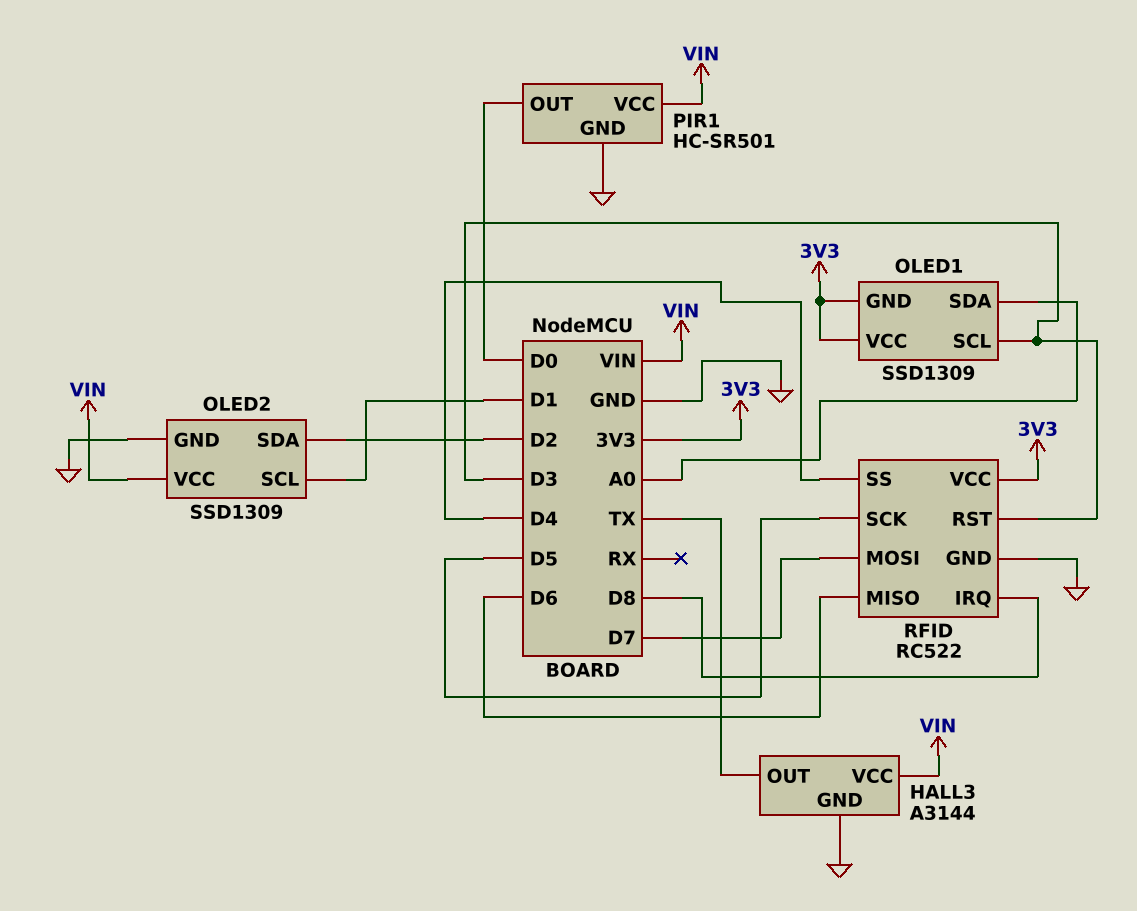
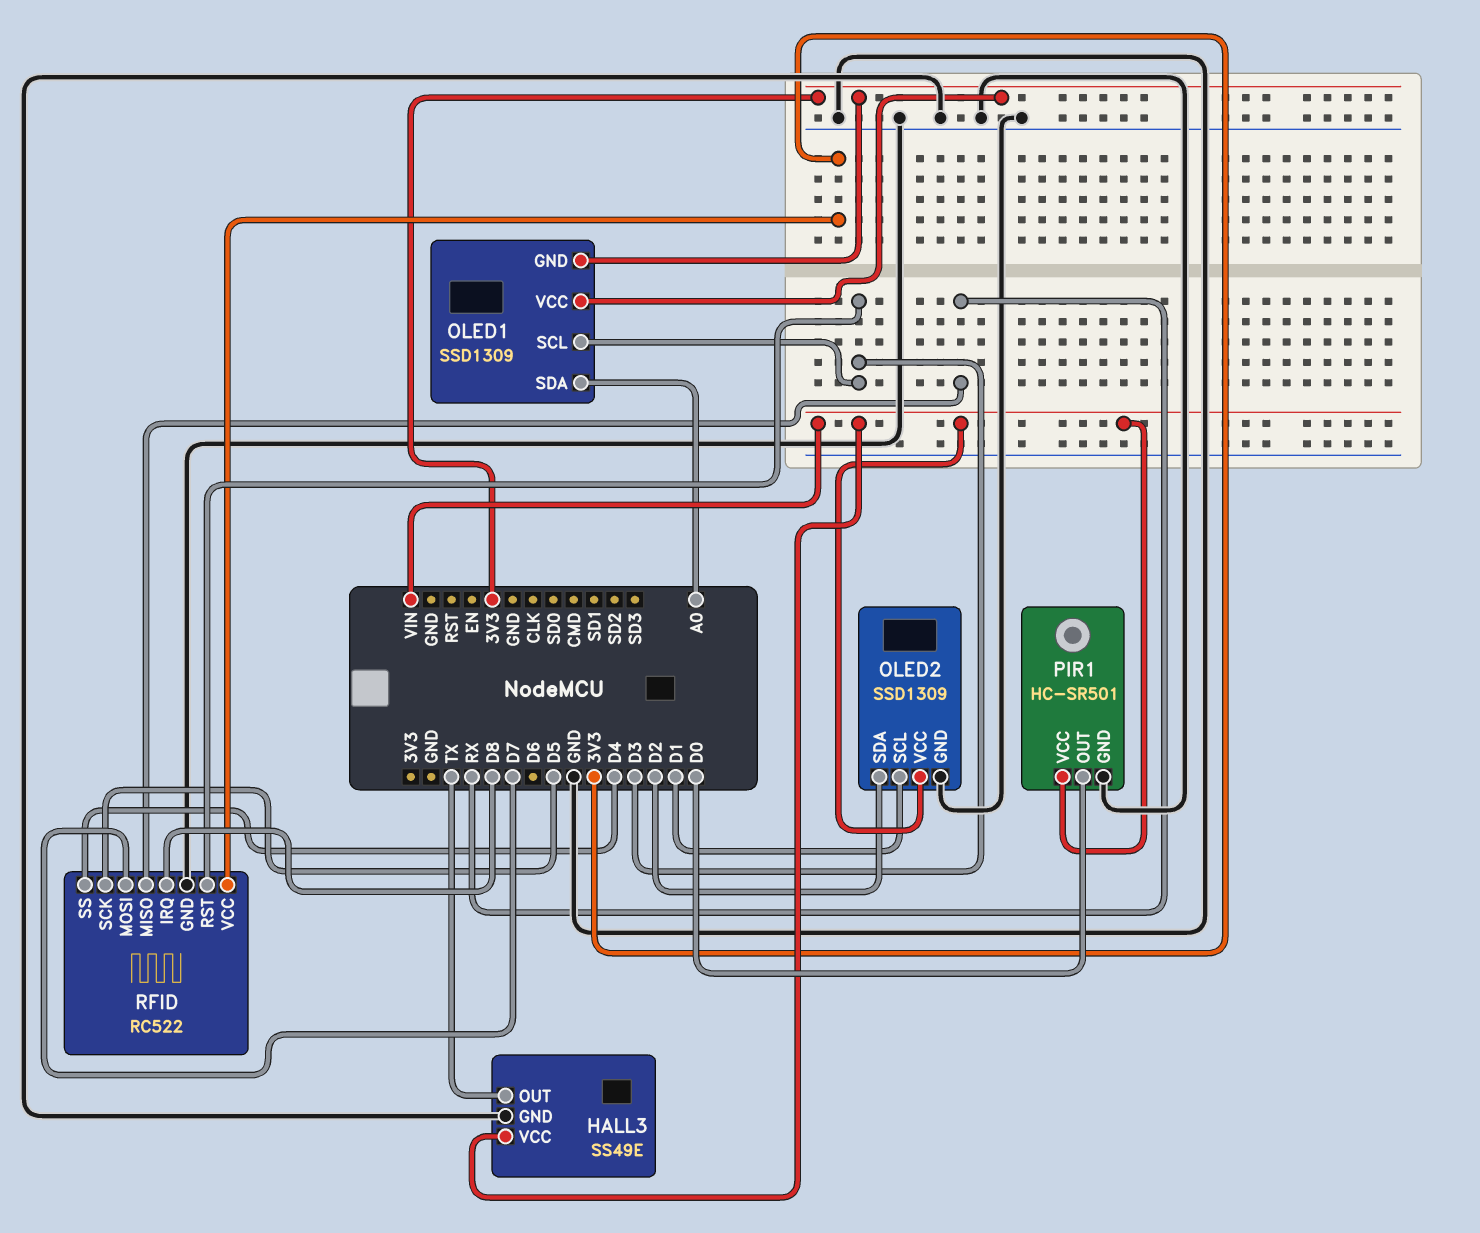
HALL3: A3144 -> SS49E
RFID pin MISO: D6 -> RX

